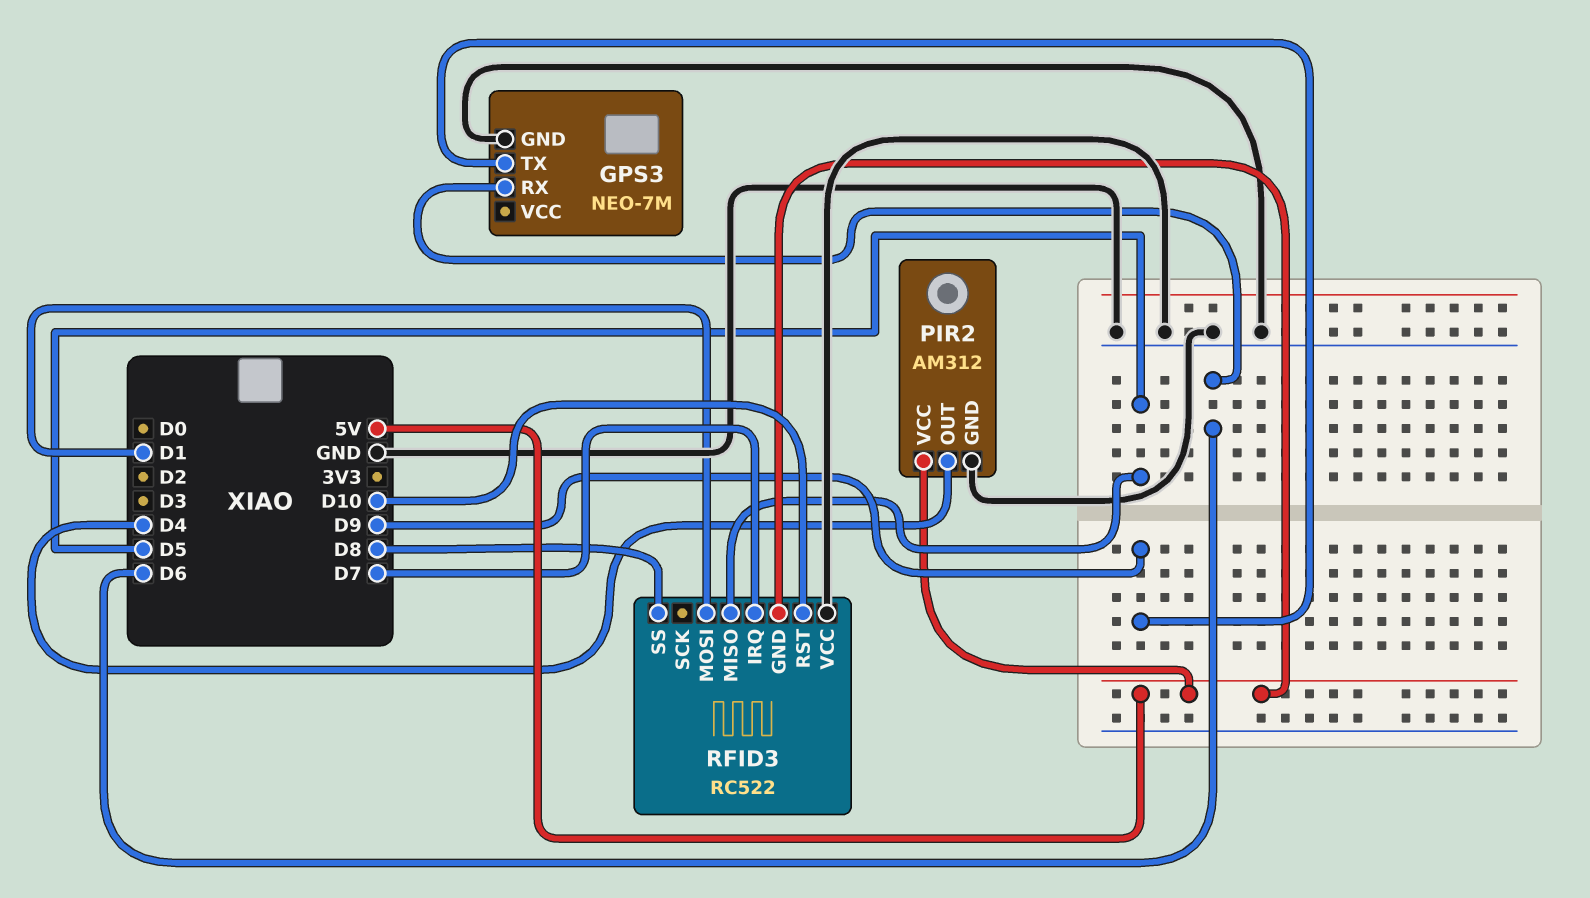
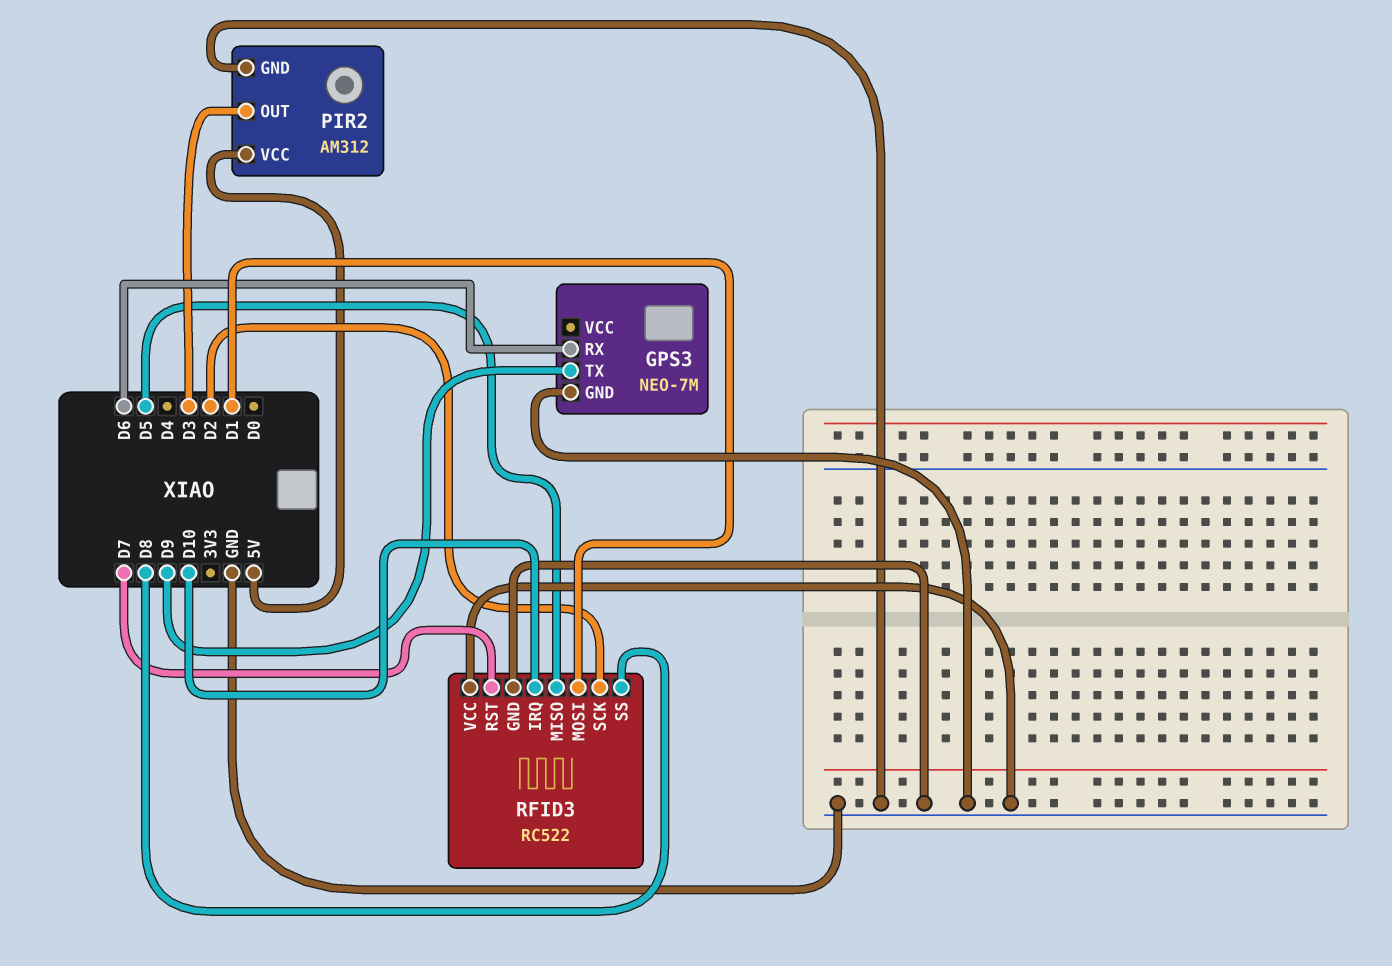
PIR2 pin OUT: D4 -> D3
RFID3 pin GND: 5V -> GND
RFID3 pin IRQ: D7 -> D10
RFID3 pin RST: D10 -> D7
RFID3 pin SCK: none -> D2

